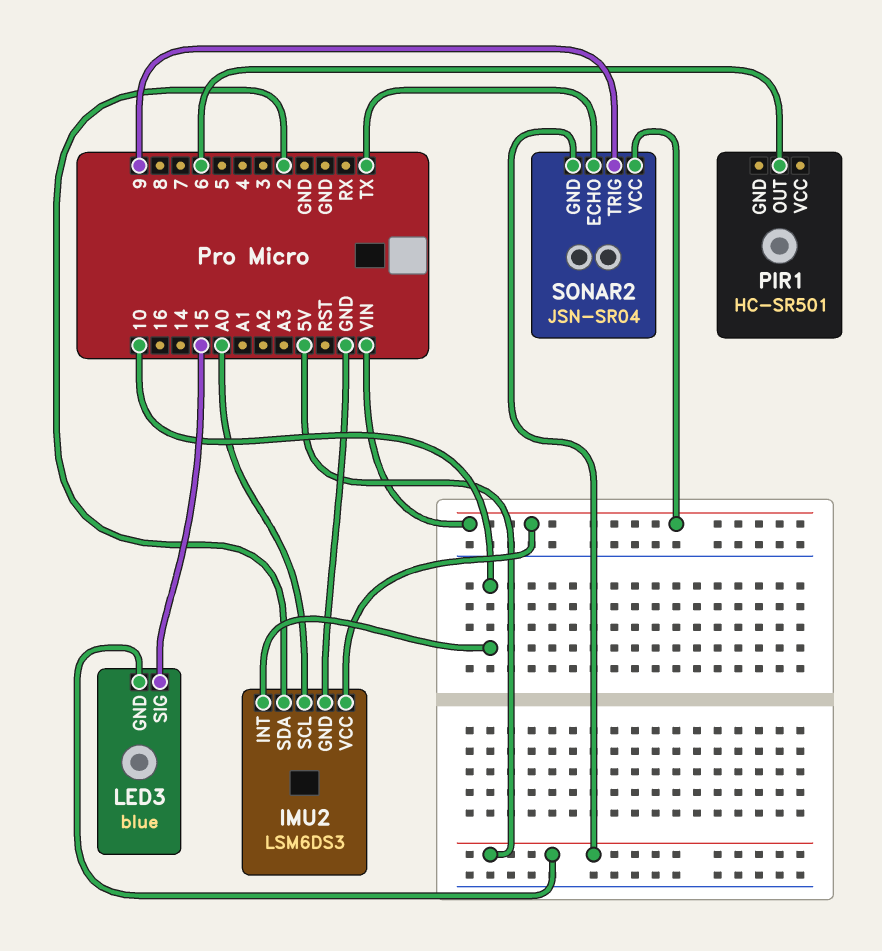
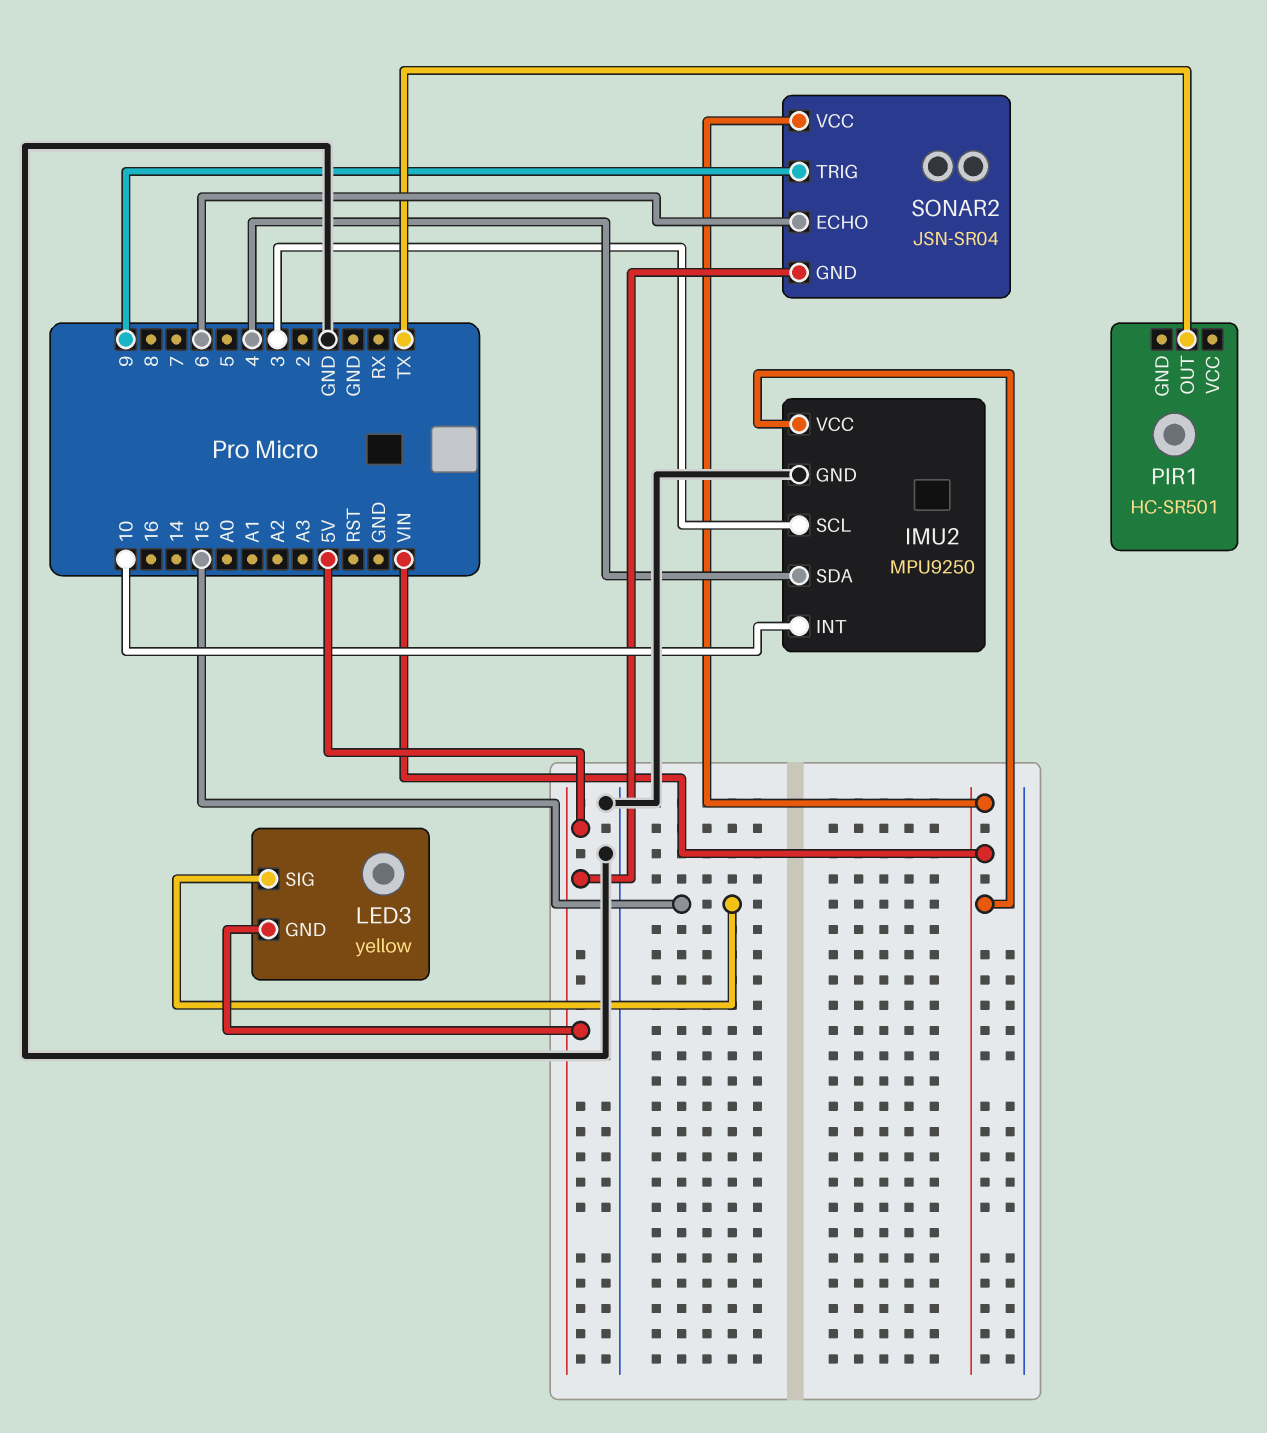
IMU2: LSM6DS3 -> MPU9250
IMU2 pin SCL: A0 -> 3
IMU2 pin SDA: 2 -> 4
LED3: blue -> yellow
PIR1 pin OUT: 6 -> TX
SONAR2 pin ECHO: TX -> 6

